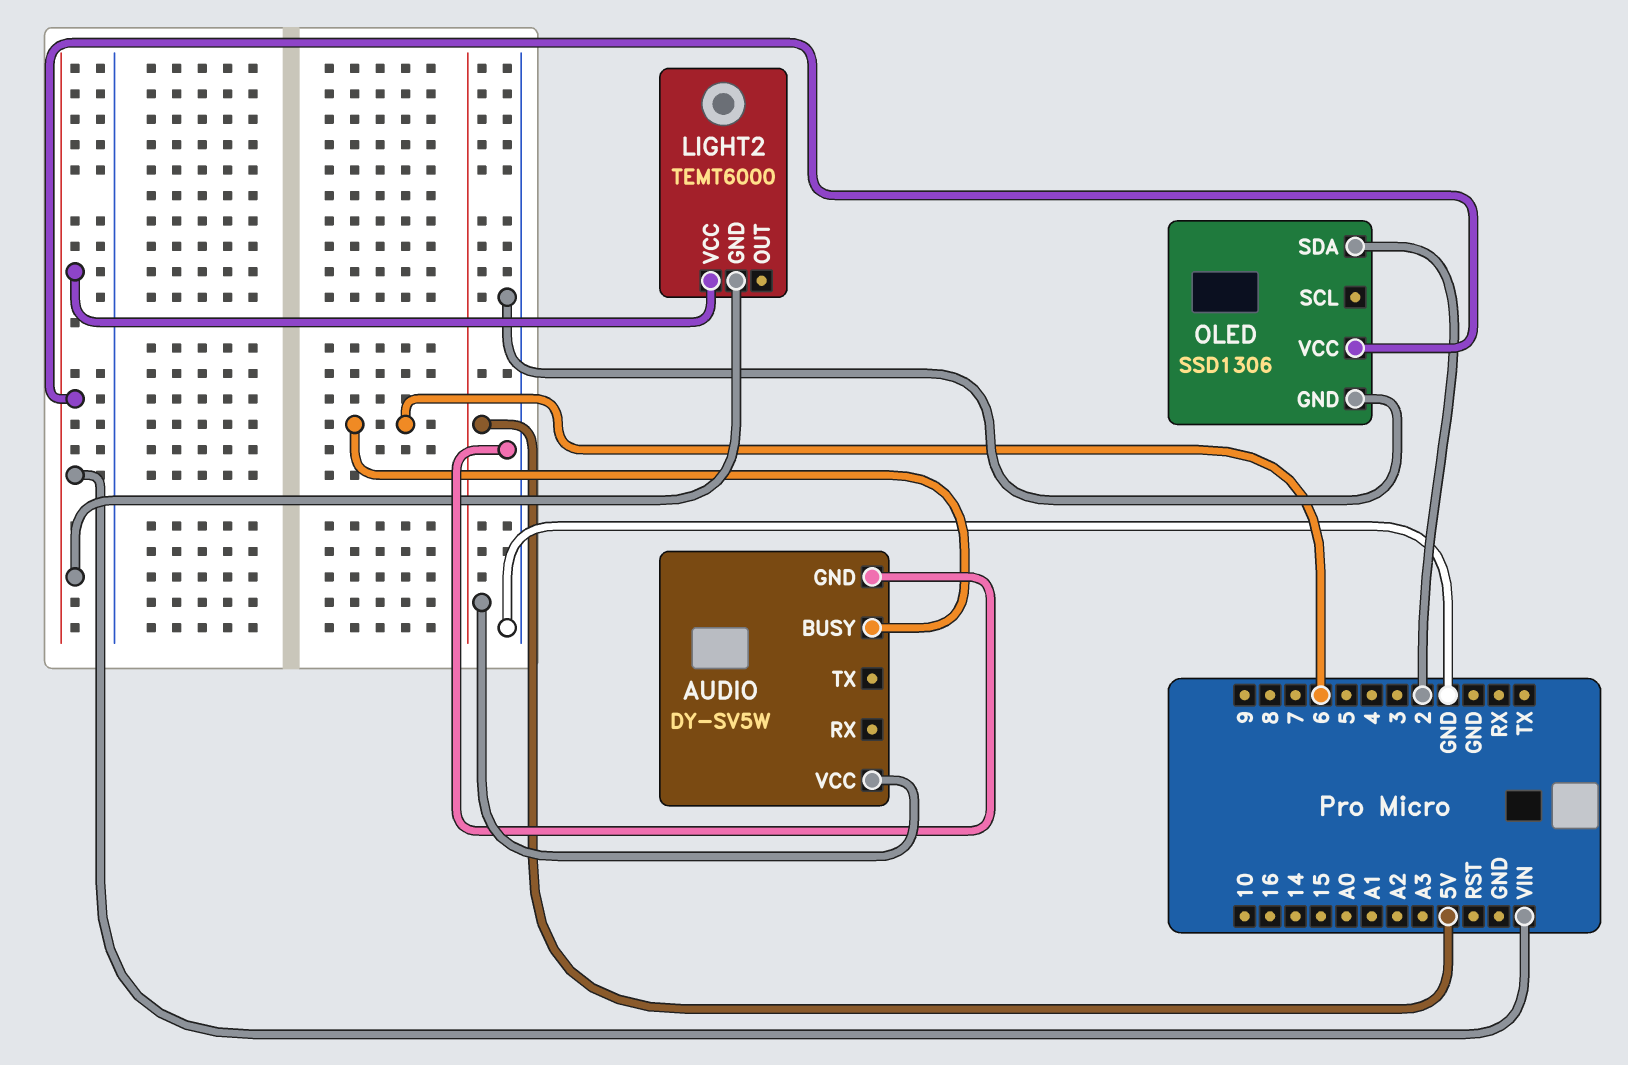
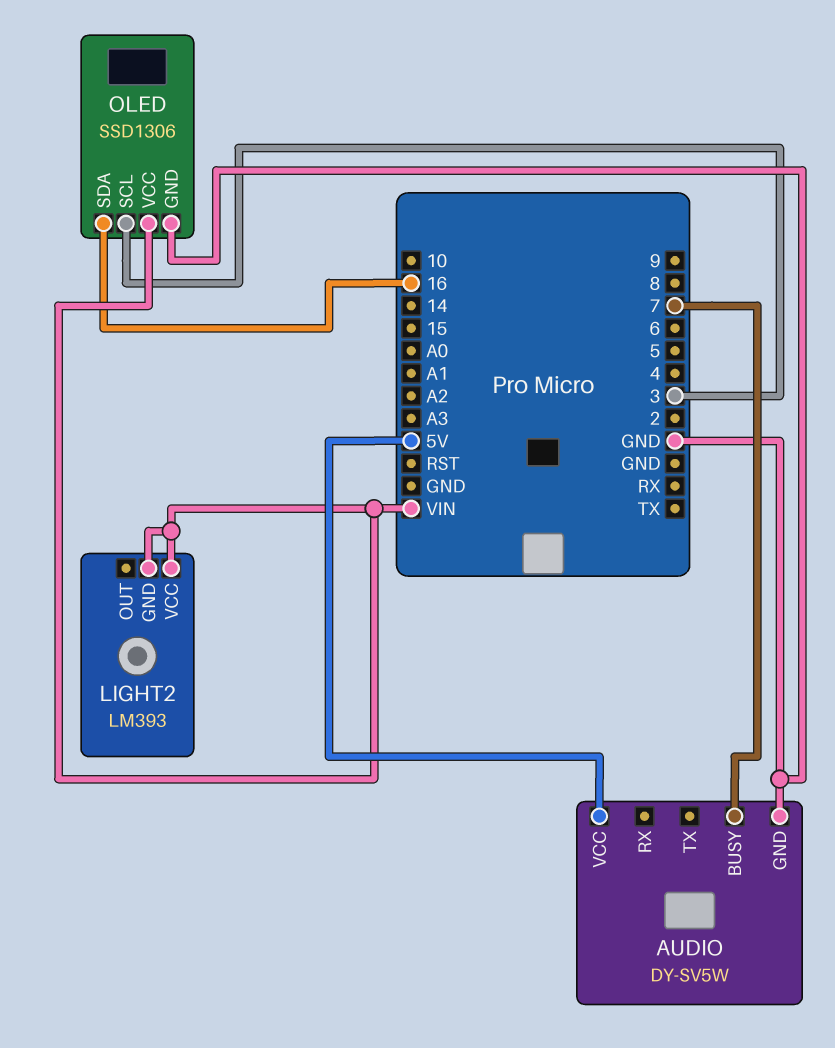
AUDIO pin BUSY: 6 -> 7
LIGHT2: TEMT6000 -> LM393
OLED pin SCL: none -> 3
OLED pin SDA: 2 -> 16

